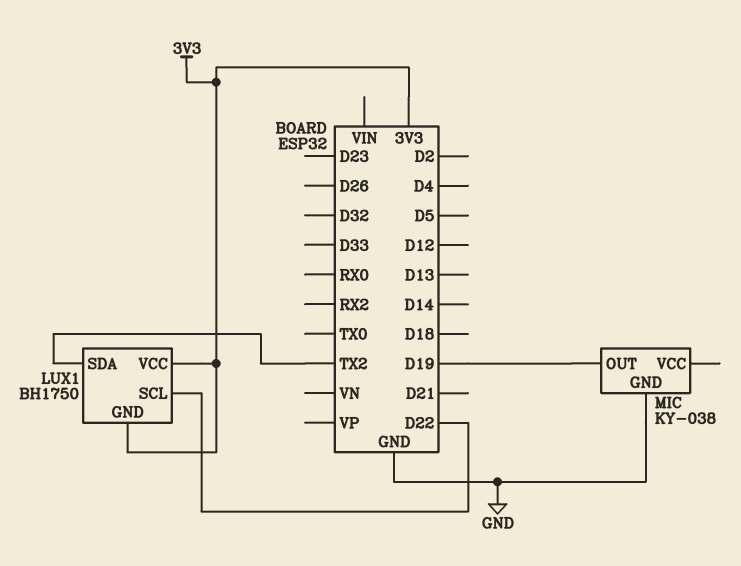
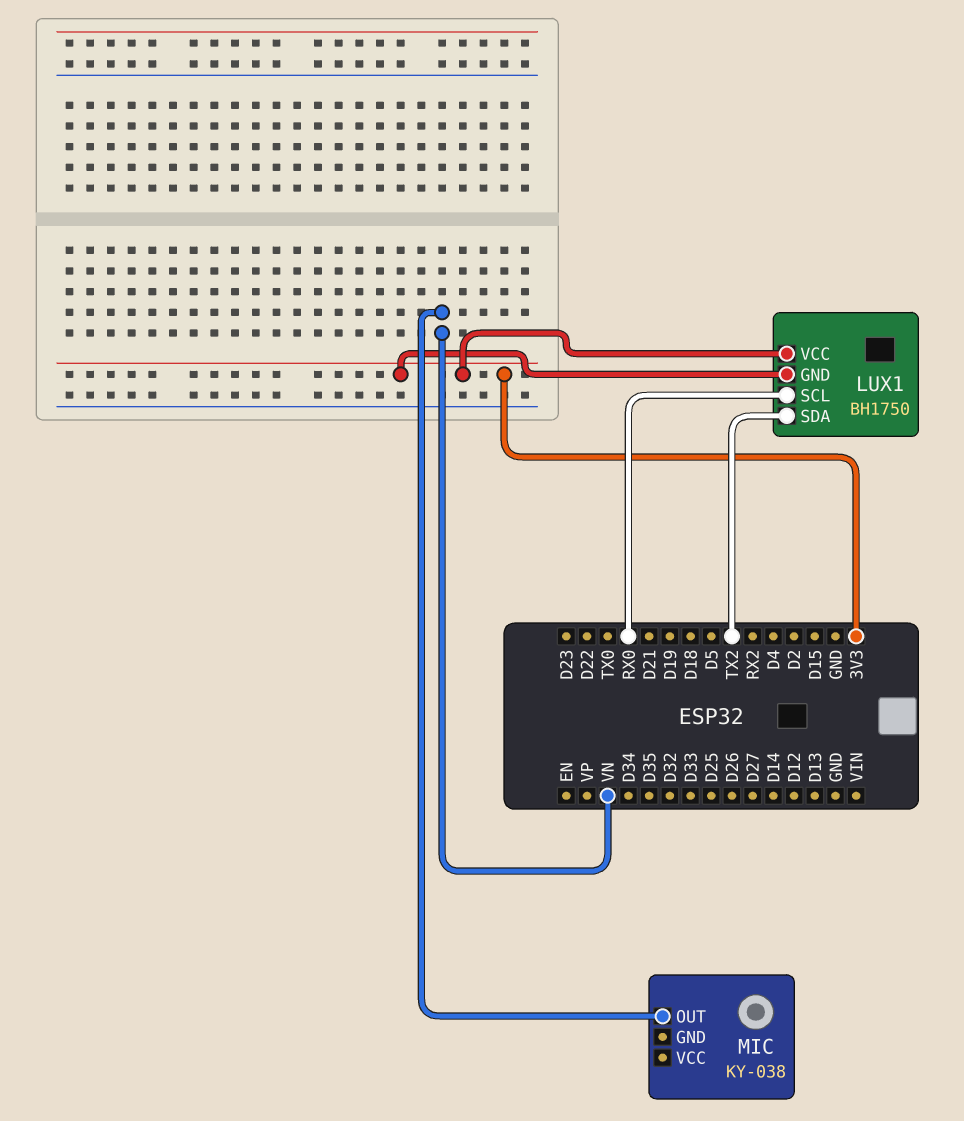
LUX1 pin SCL: D22 -> RX0
MIC pin GND: GND -> none
MIC pin OUT: D19 -> VN

